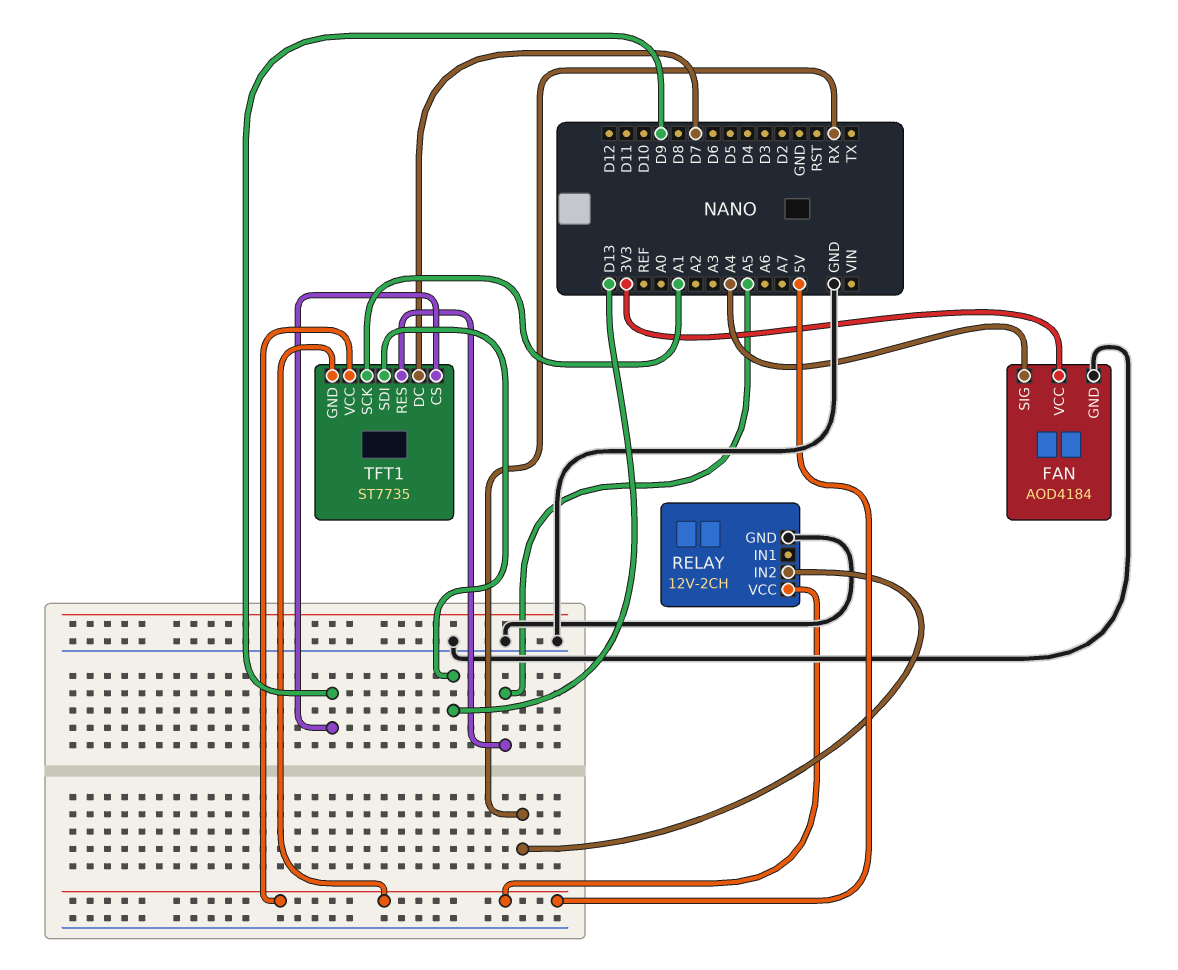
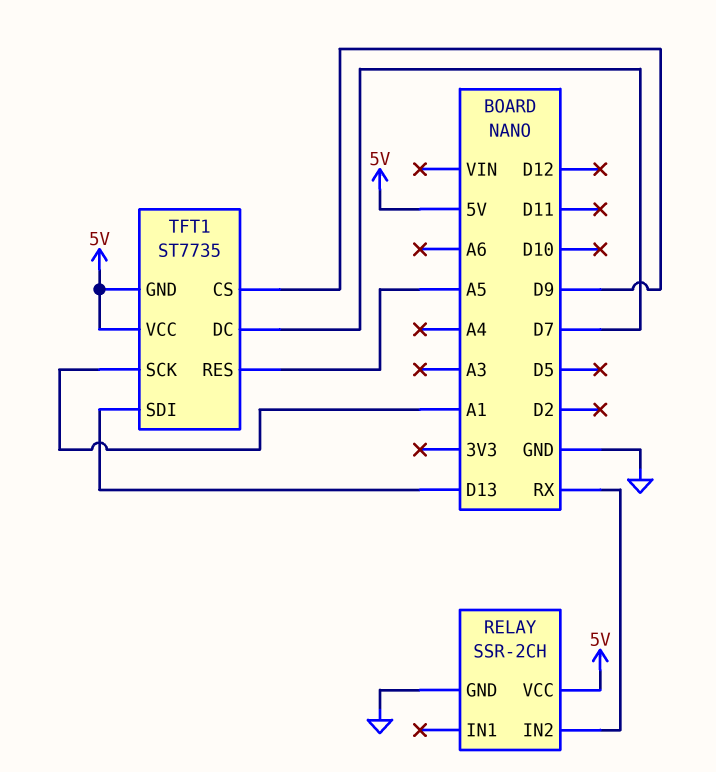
FAN: AOD4184 -> none
FAN pin GND: GND -> none
FAN pin SIG: A4 -> none
FAN pin VCC: 3V3 -> none
RELAY: 12V-2CH -> SSR-2CH

